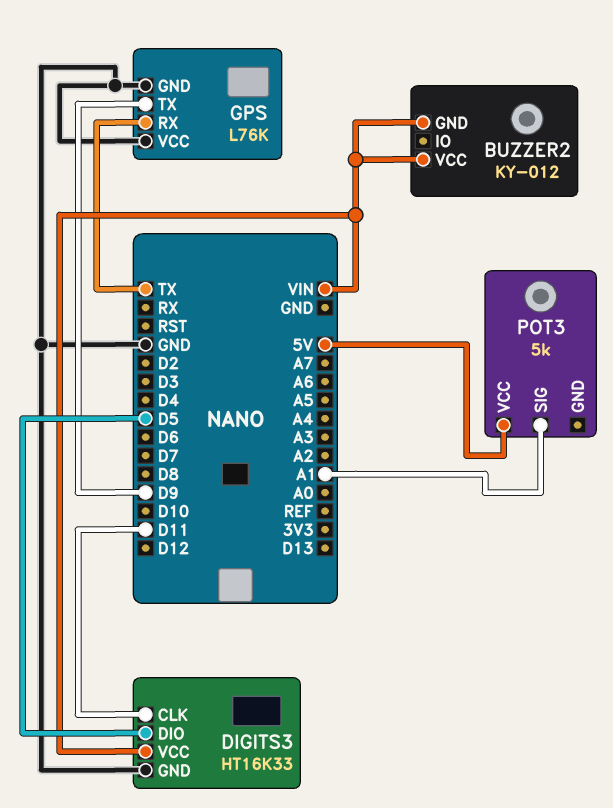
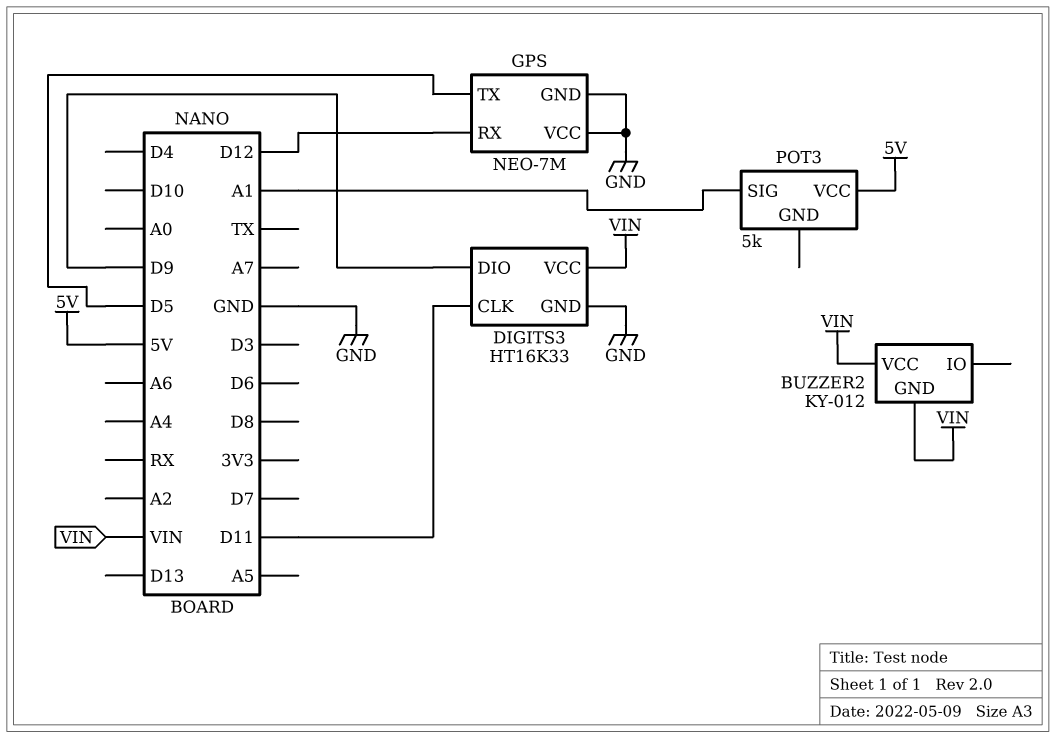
DIGITS3 pin DIO: D5 -> D9
GPS: L76K -> NEO-7M
GPS pin RX: TX -> D12
GPS pin TX: D9 -> D5

